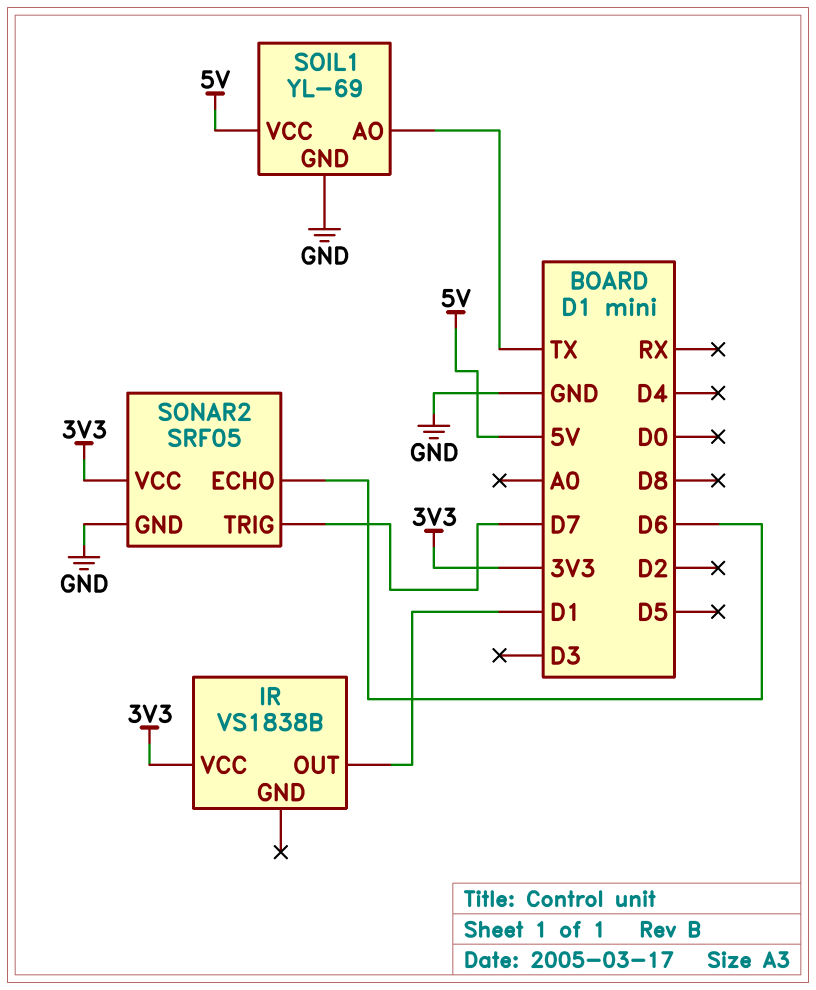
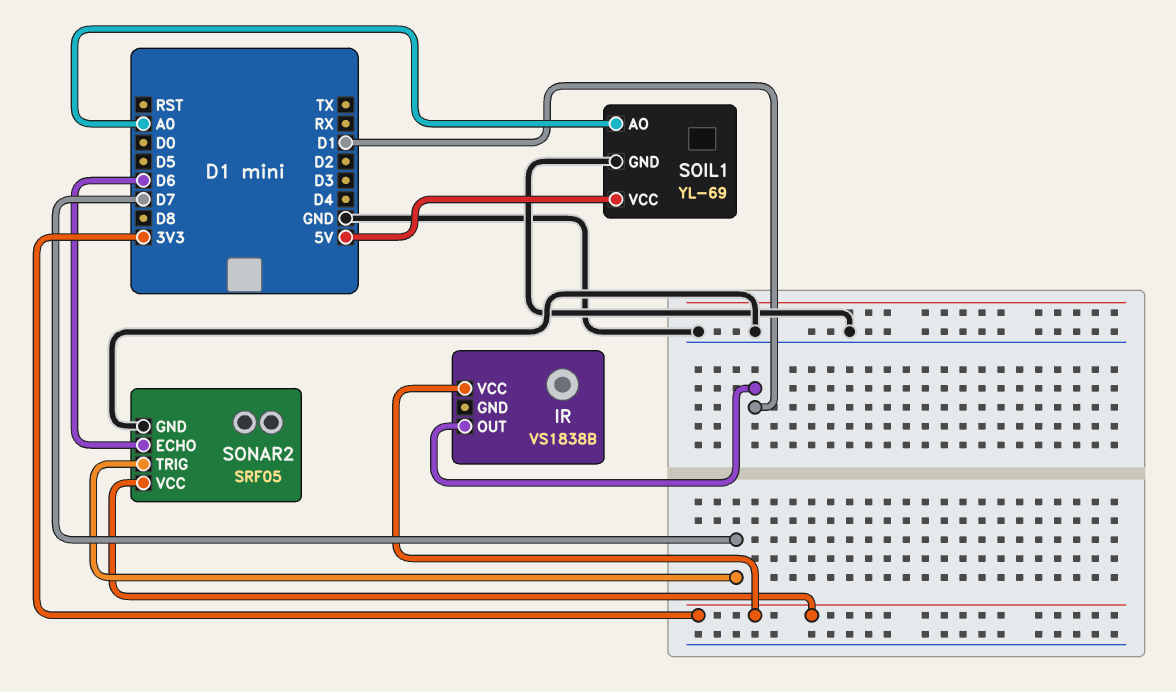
SOIL1 pin AO: TX -> A0

